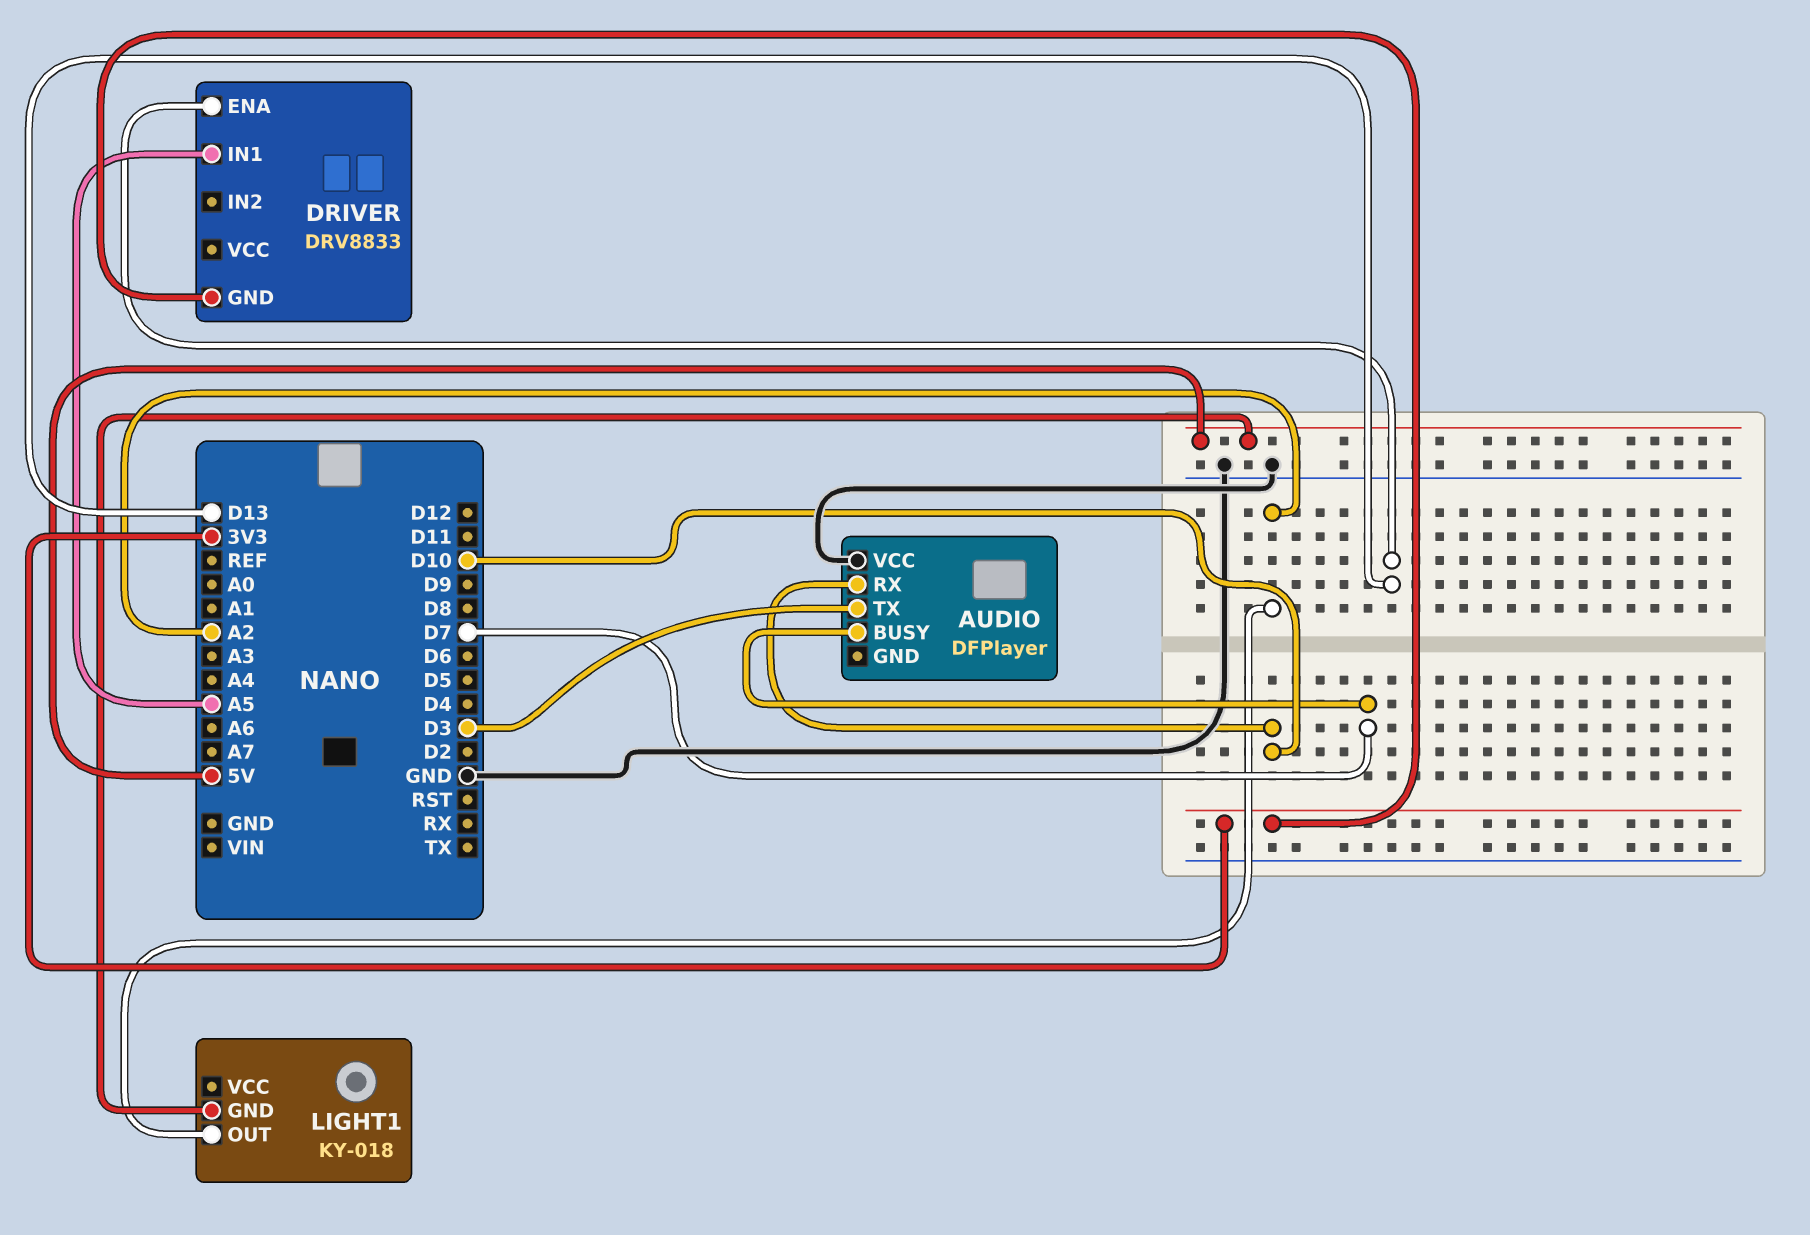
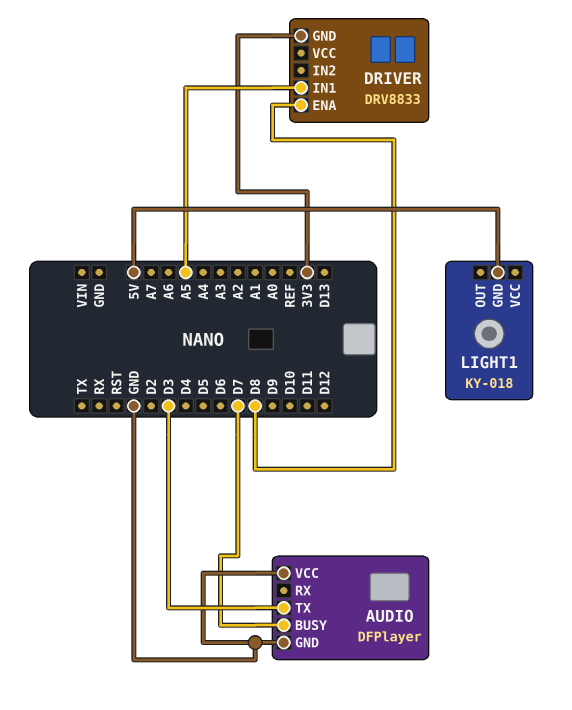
AUDIO pin GND: none -> GND
AUDIO pin RX: D10 -> none
DRIVER pin ENA: D13 -> D8
LIGHT1 pin OUT: A2 -> none

